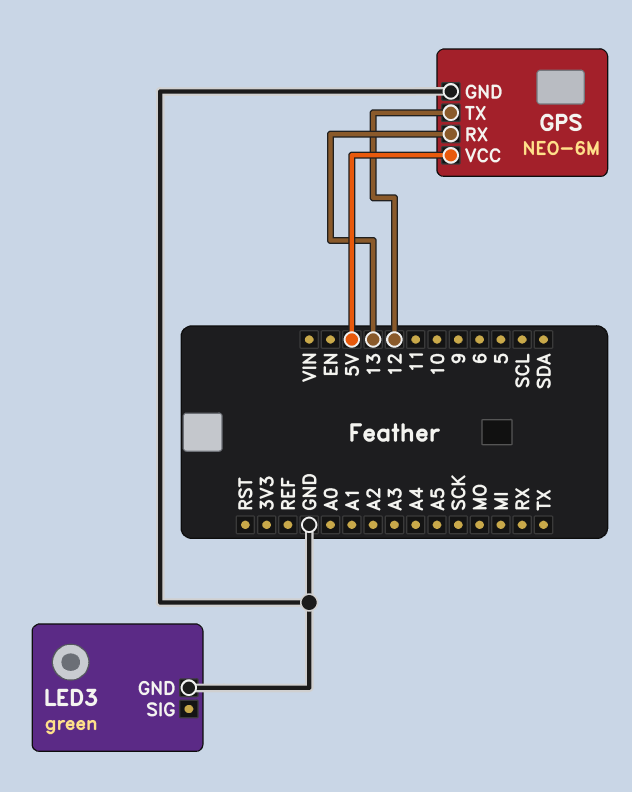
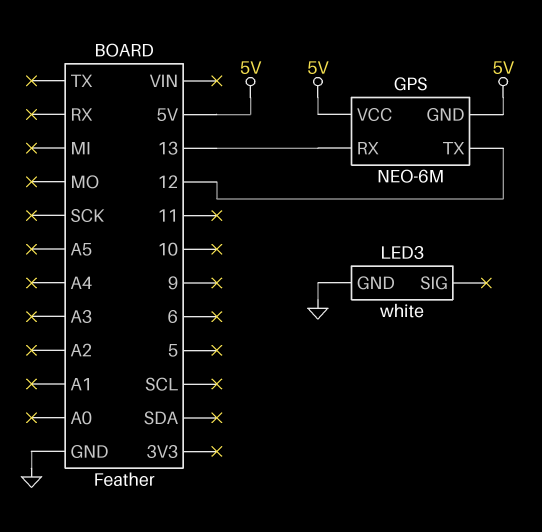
GPS pin GND: GND -> 5V
LED3: green -> white

